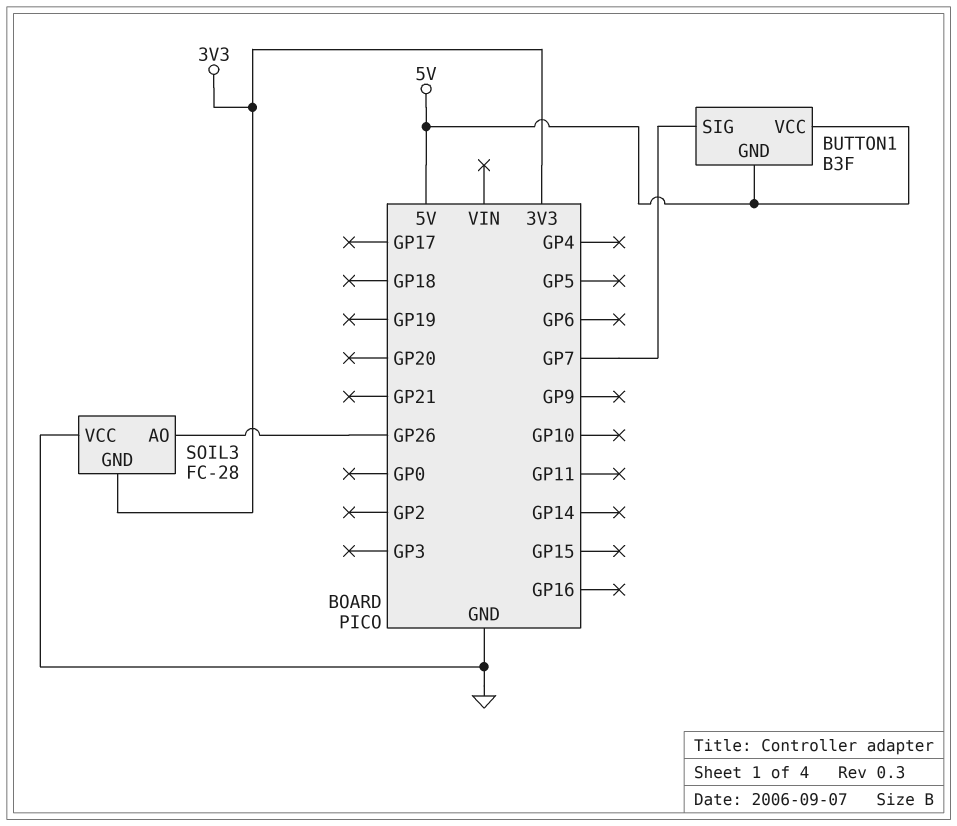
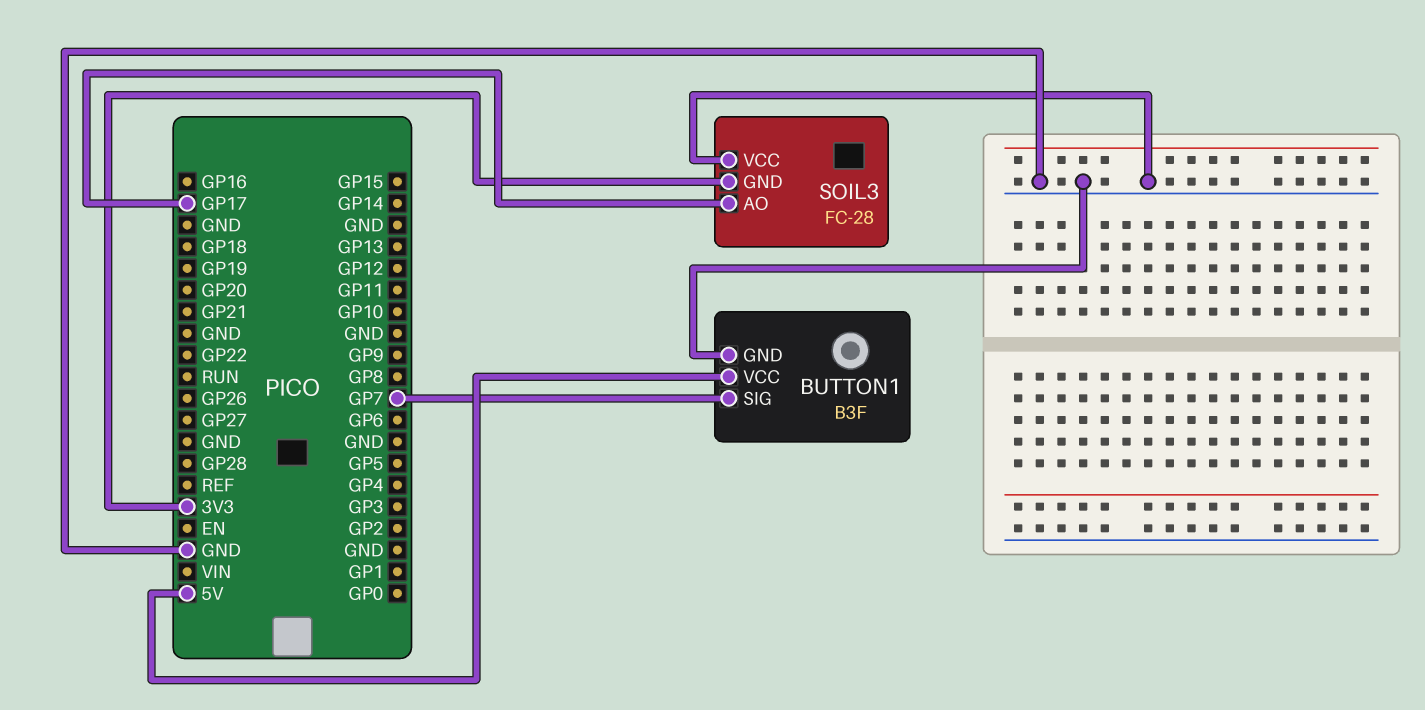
BUTTON1 pin GND: 5V -> GND
SOIL3 pin AO: GP26 -> GP17

